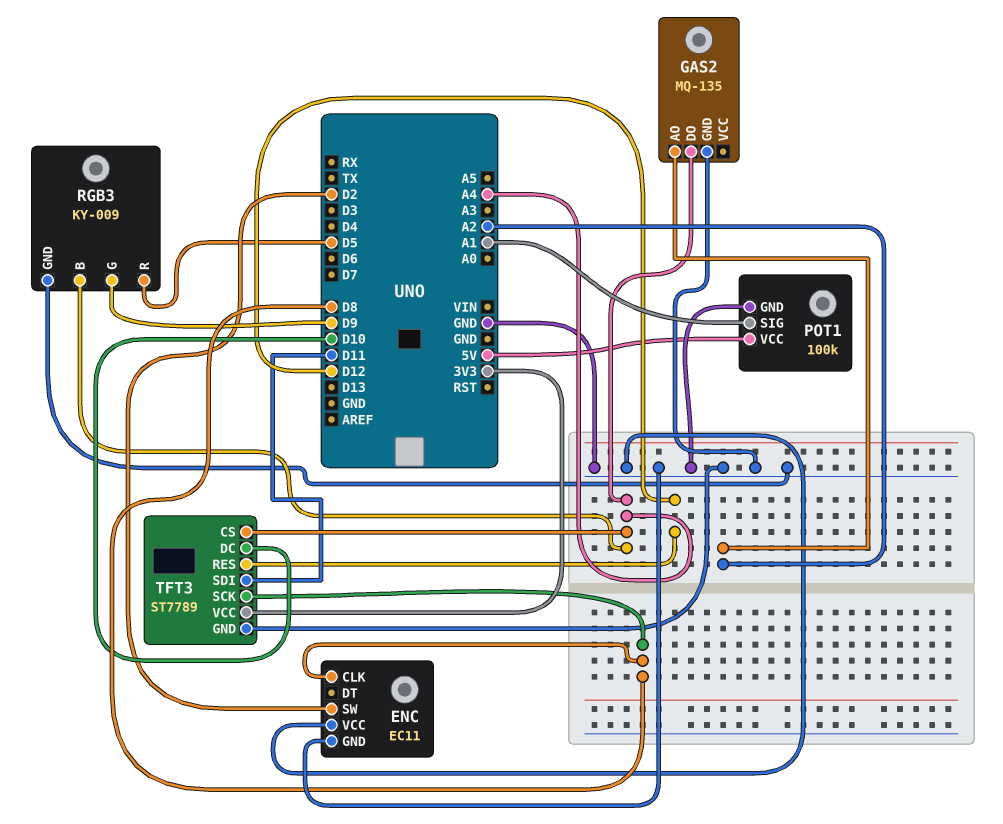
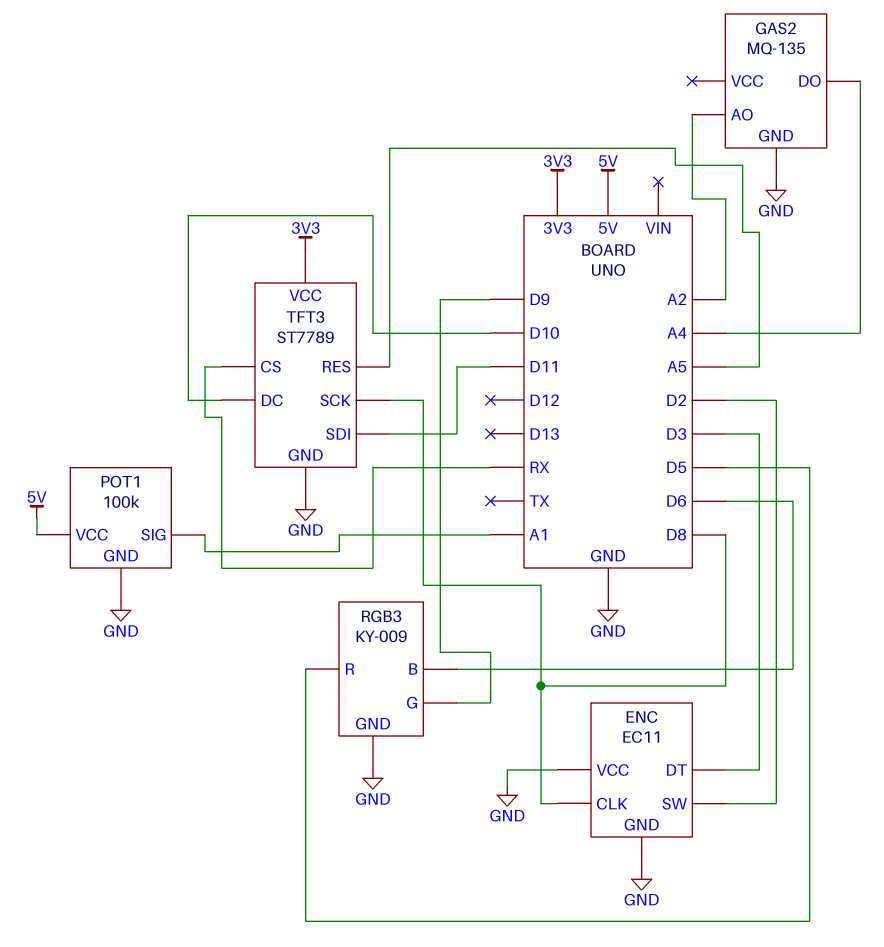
ENC pin DT: none -> D3
RGB3 pin B: A4 -> D6
TFT3 pin CS: A4 -> RX
TFT3 pin RES: D12 -> A5

